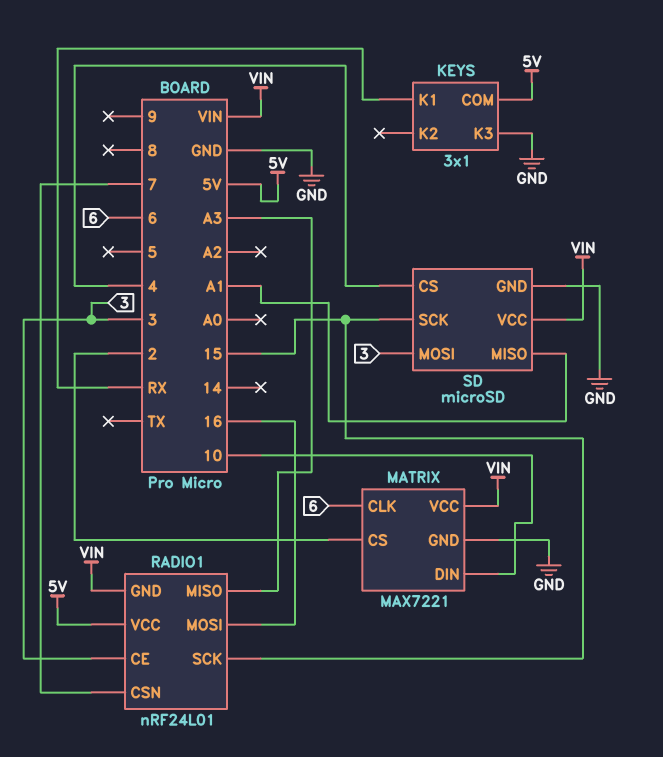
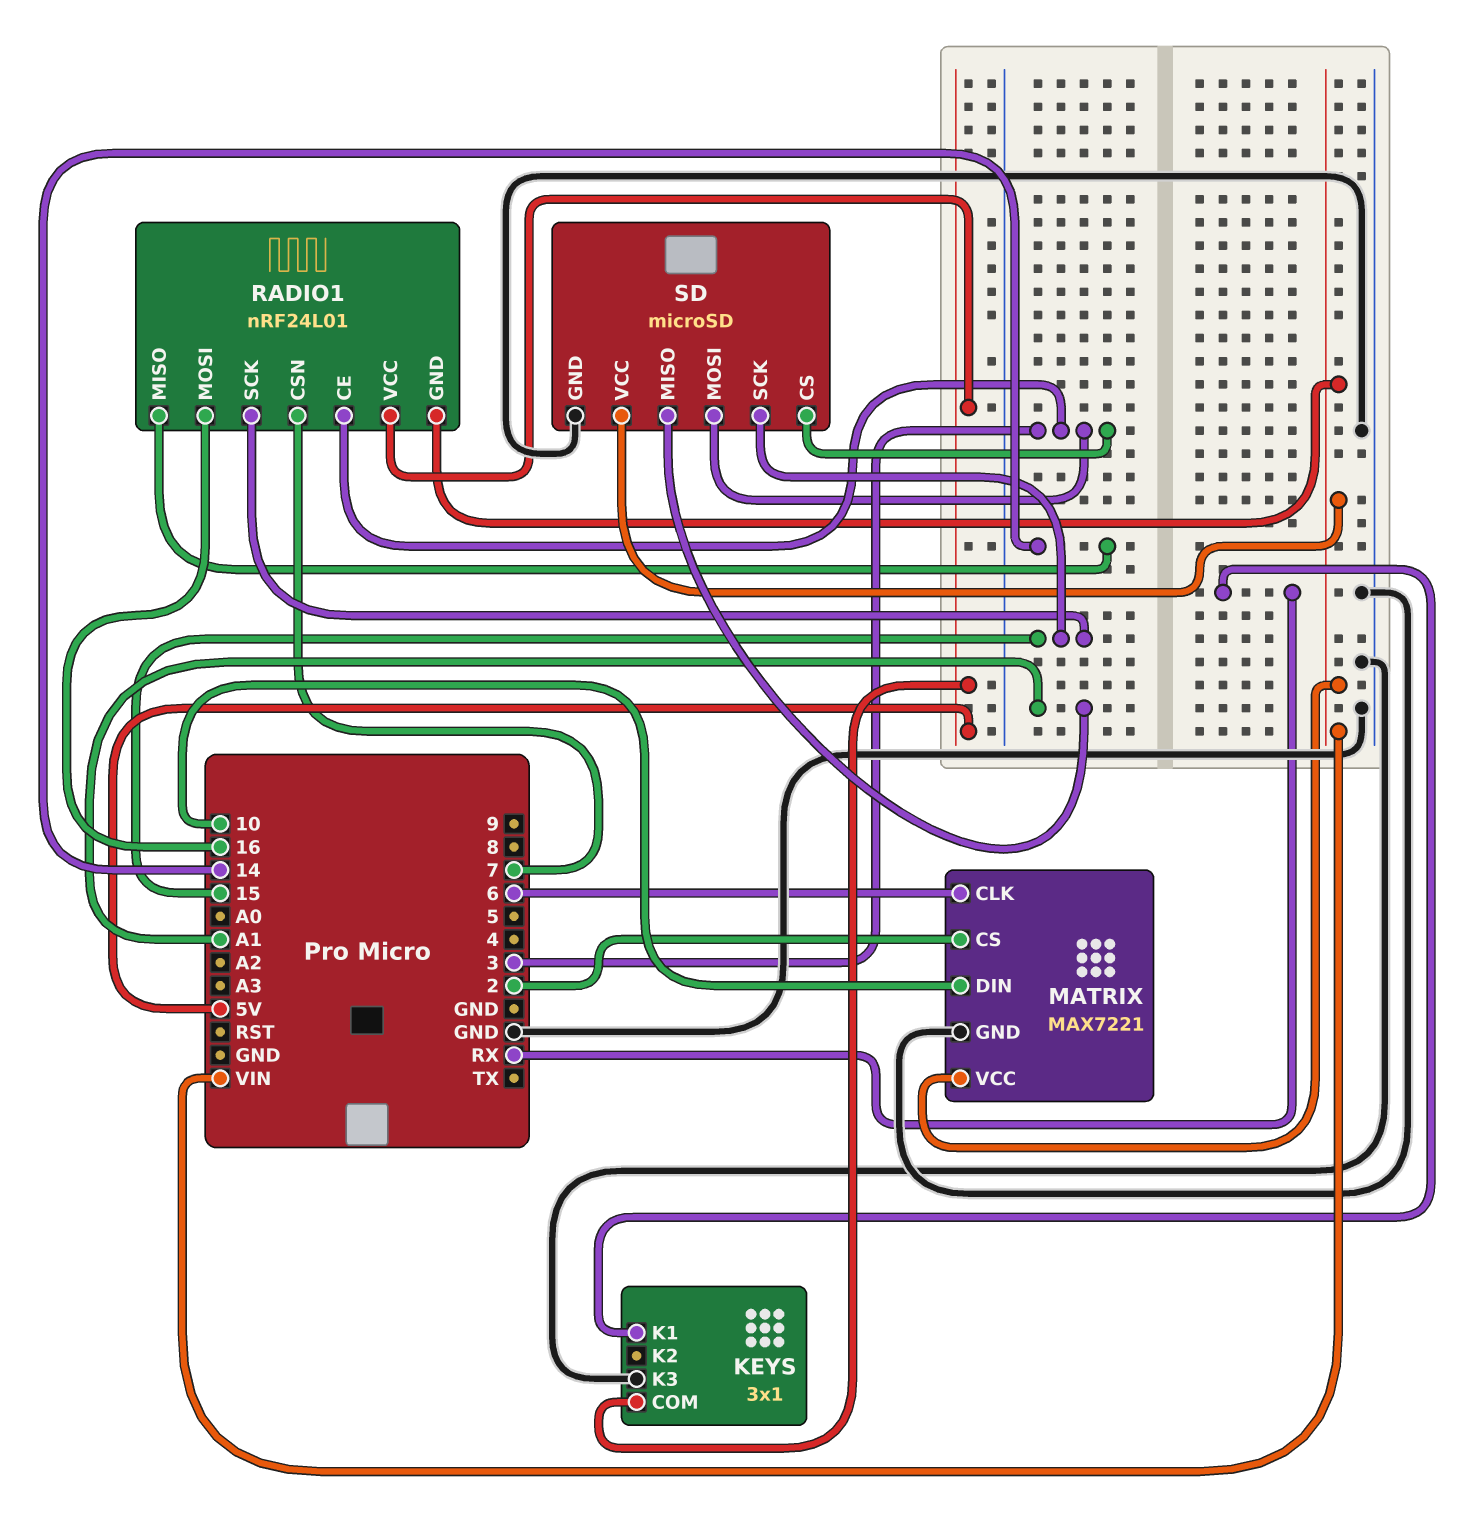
RADIO1 pin MISO: A3 -> 14
SD pin CS: 4 -> 3

